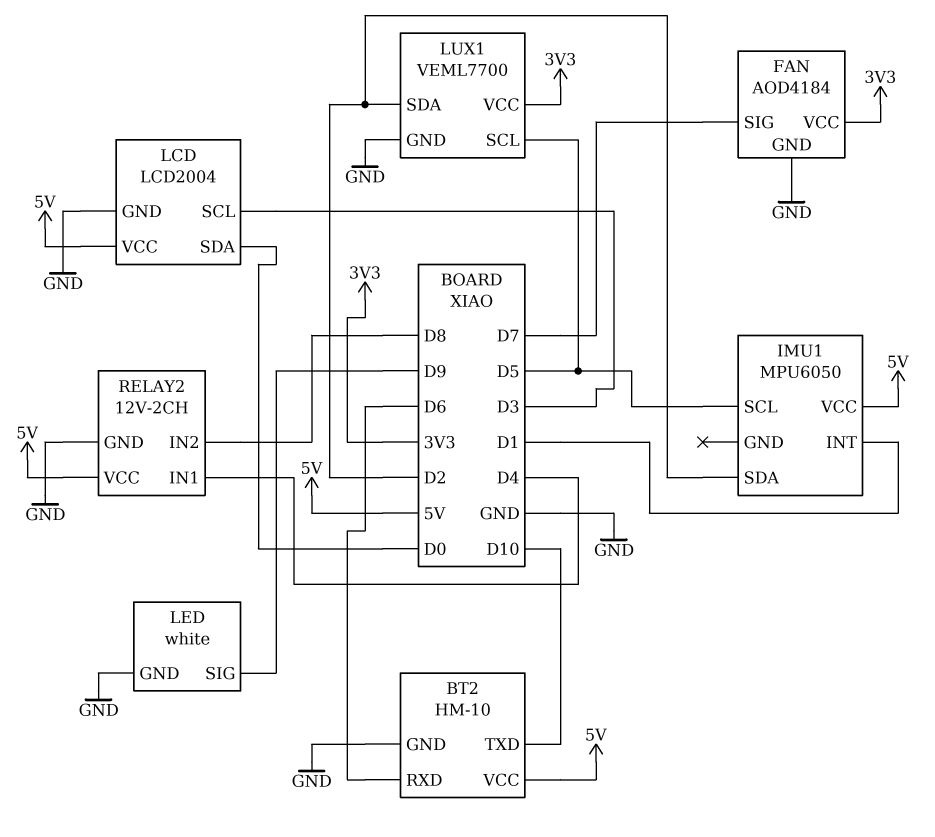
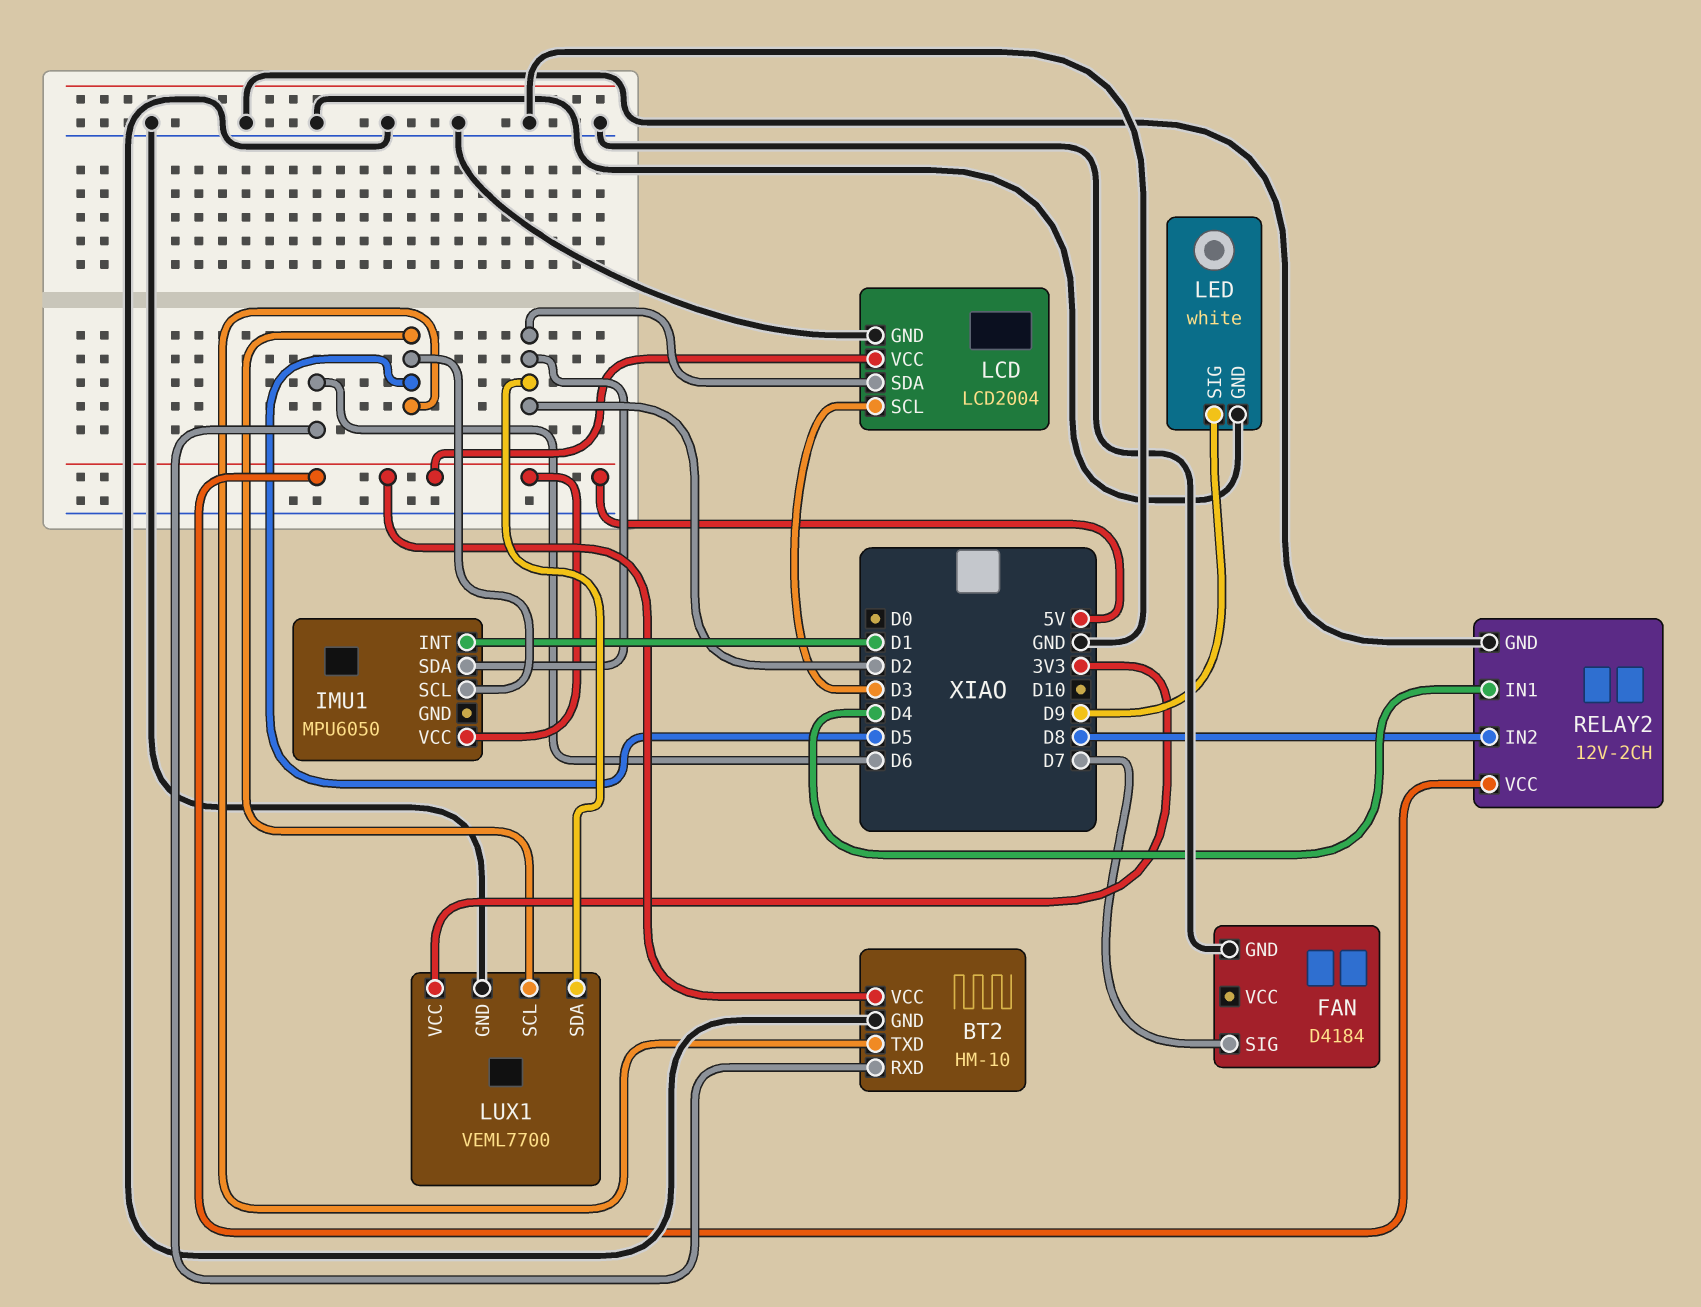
BT2 pin TXD: D10 -> D5
FAN: AOD4184 -> D4184
FAN pin VCC: 3V3 -> none
LCD pin SDA: D0 -> D2

